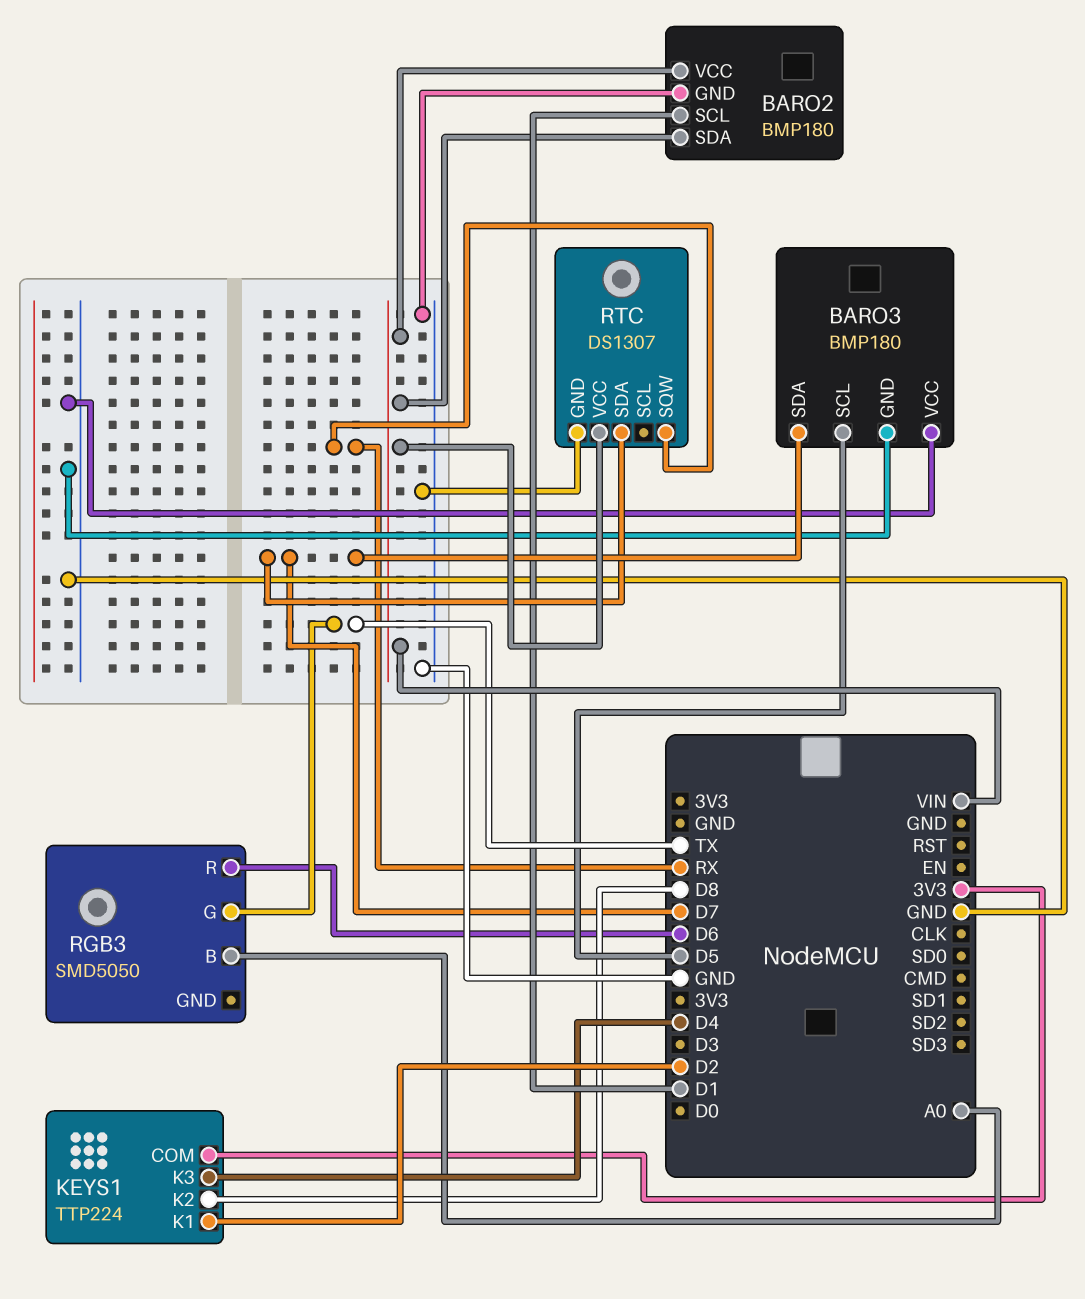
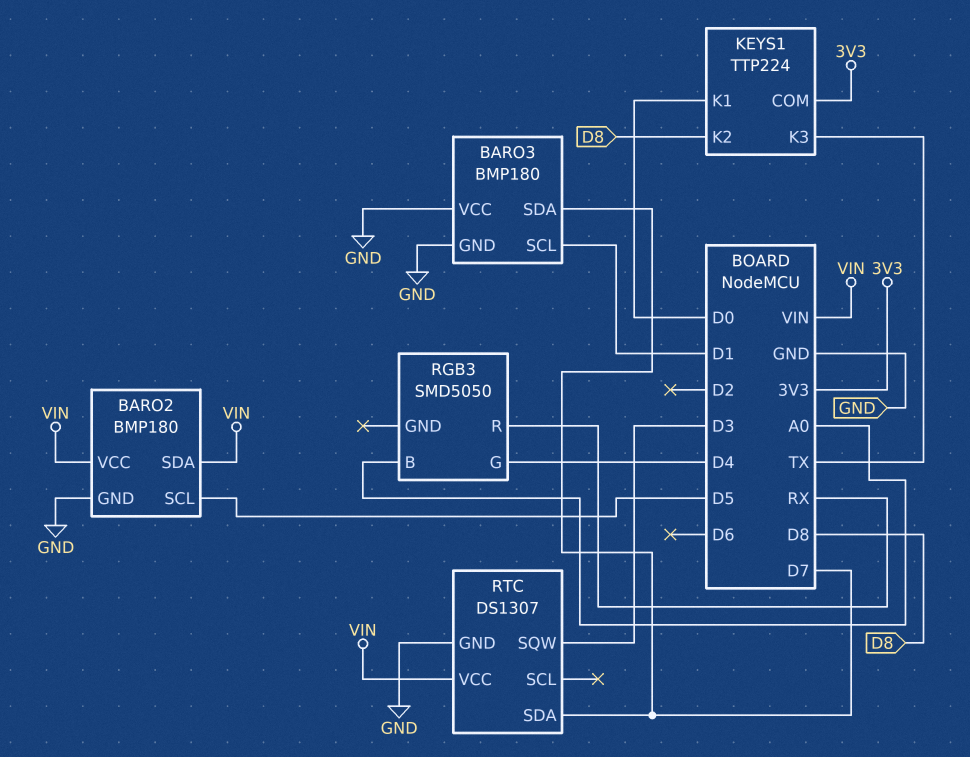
BARO2 pin SCL: D1 -> D5
BARO3 pin SCL: D5 -> D1
KEYS1 pin K1: D2 -> D0
KEYS1 pin K3: D4 -> TX
RGB3 pin G: TX -> D4
RGB3 pin R: D6 -> RX
RTC pin SQW: RX -> D3

